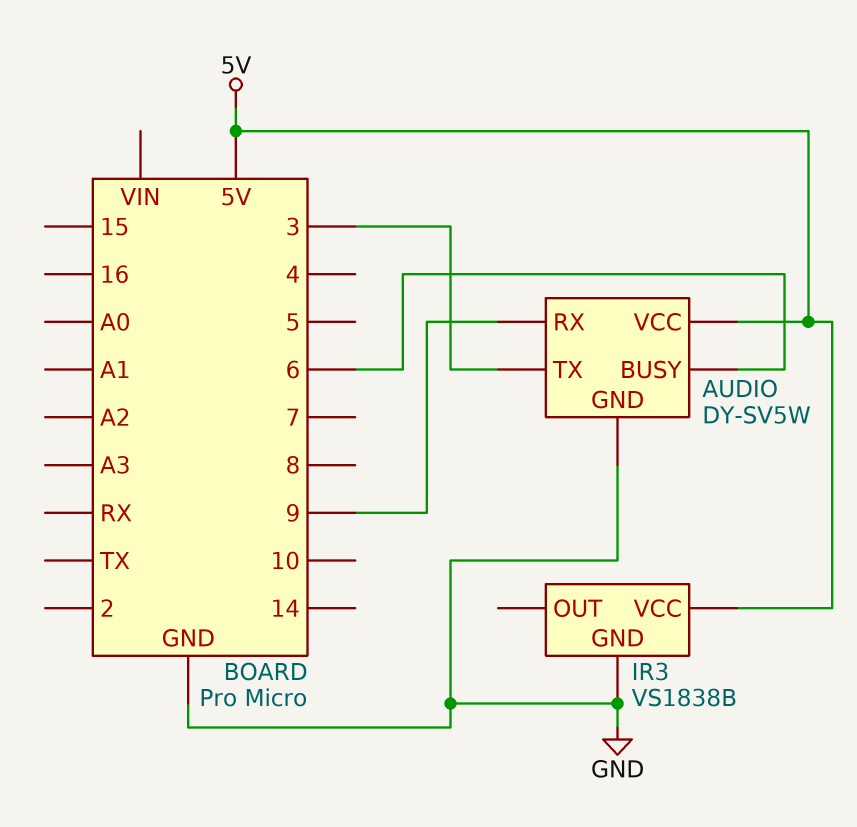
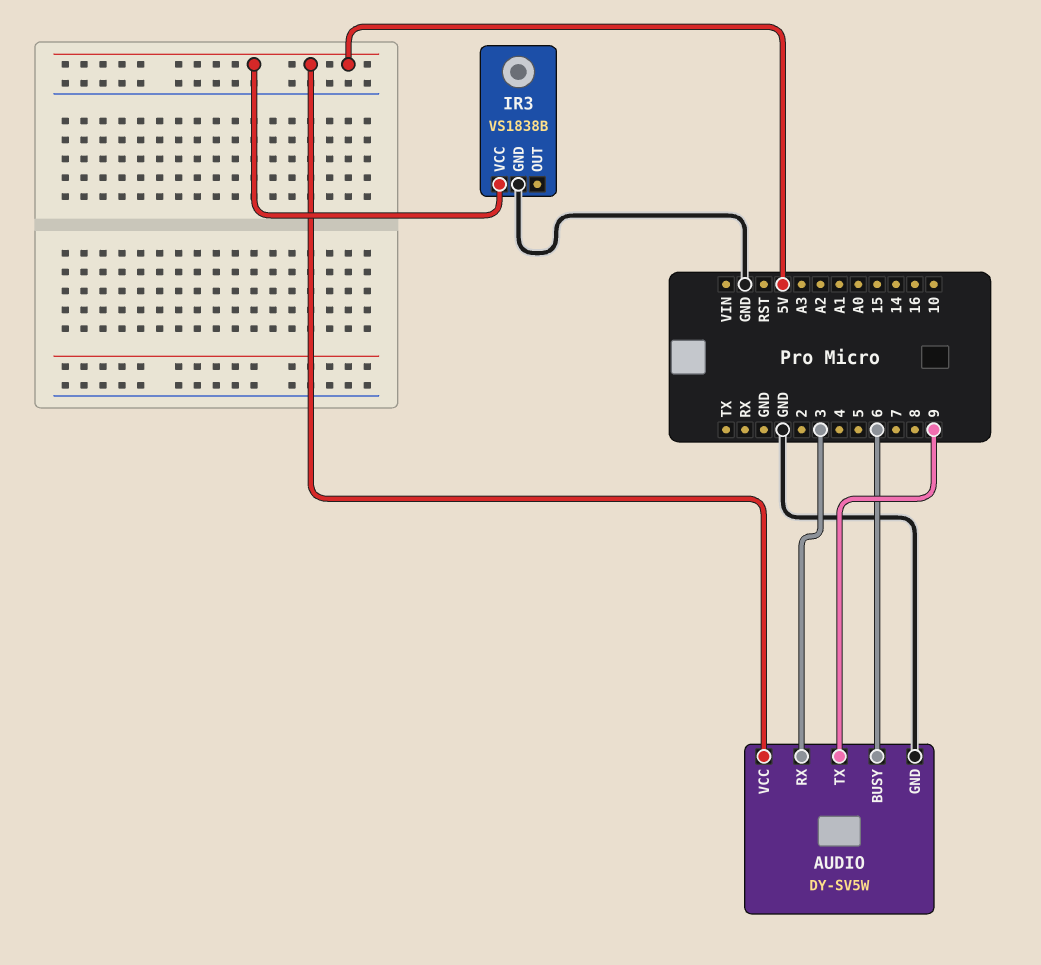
AUDIO pin RX: 9 -> 3
AUDIO pin TX: 3 -> 9

